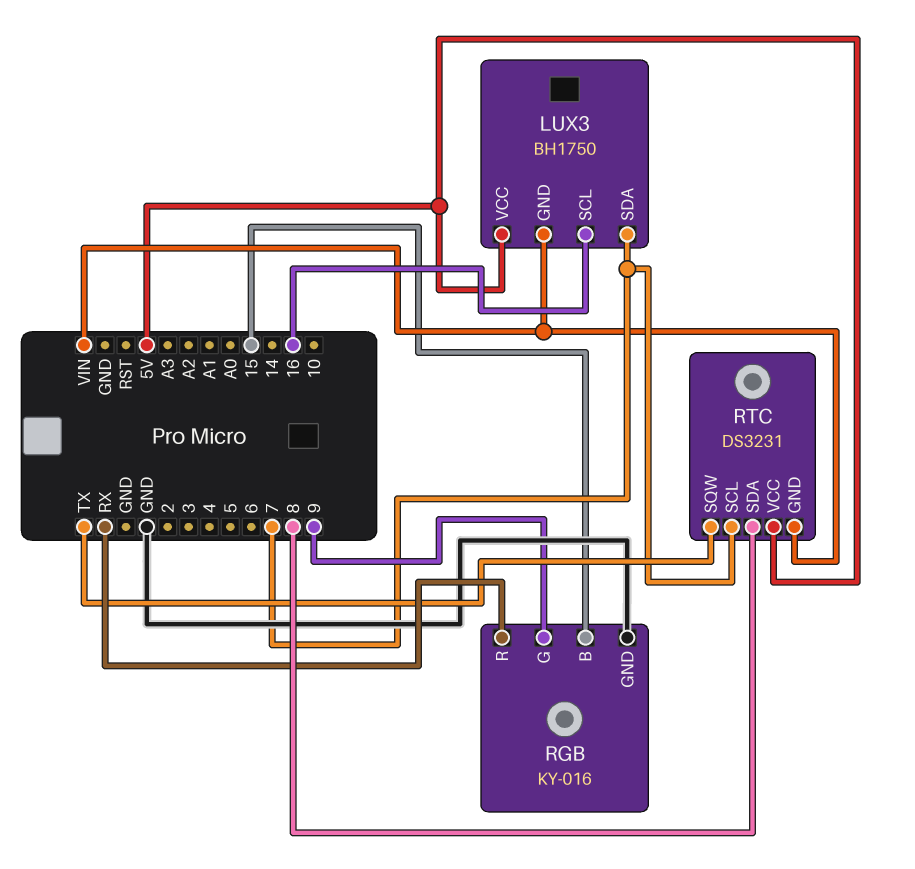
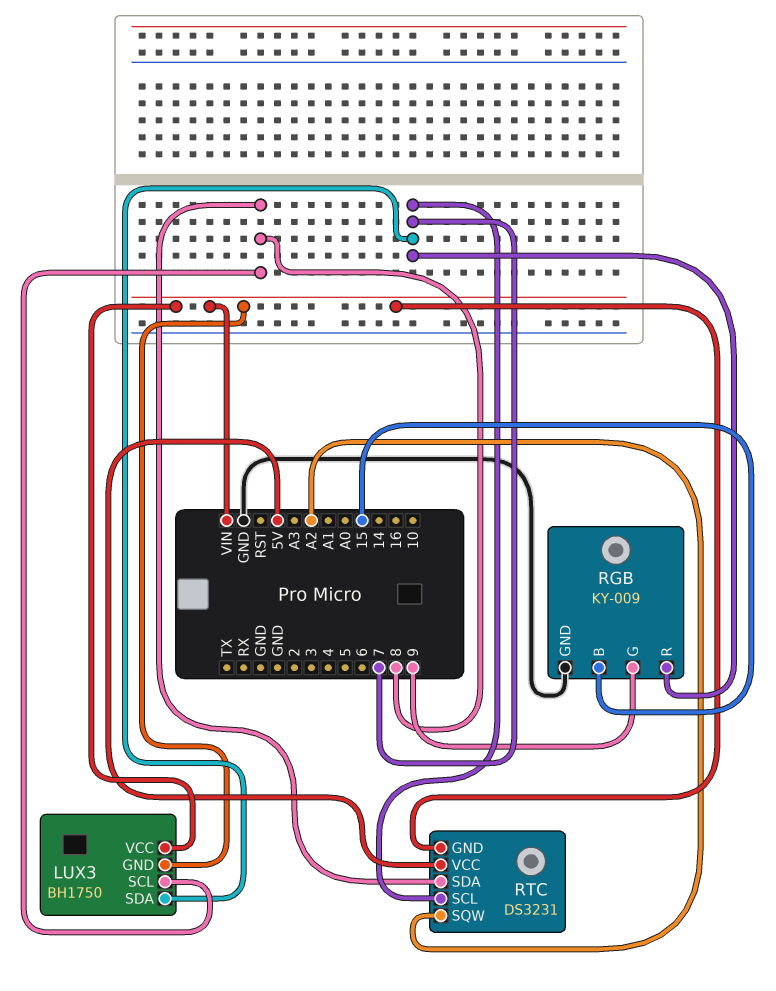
LUX3 pin SCL: 16 -> 8
LUX3 pin VCC: 5V -> VIN
RGB: KY-016 -> KY-009
RGB pin R: RX -> 7
RTC pin SQW: TX -> A2

